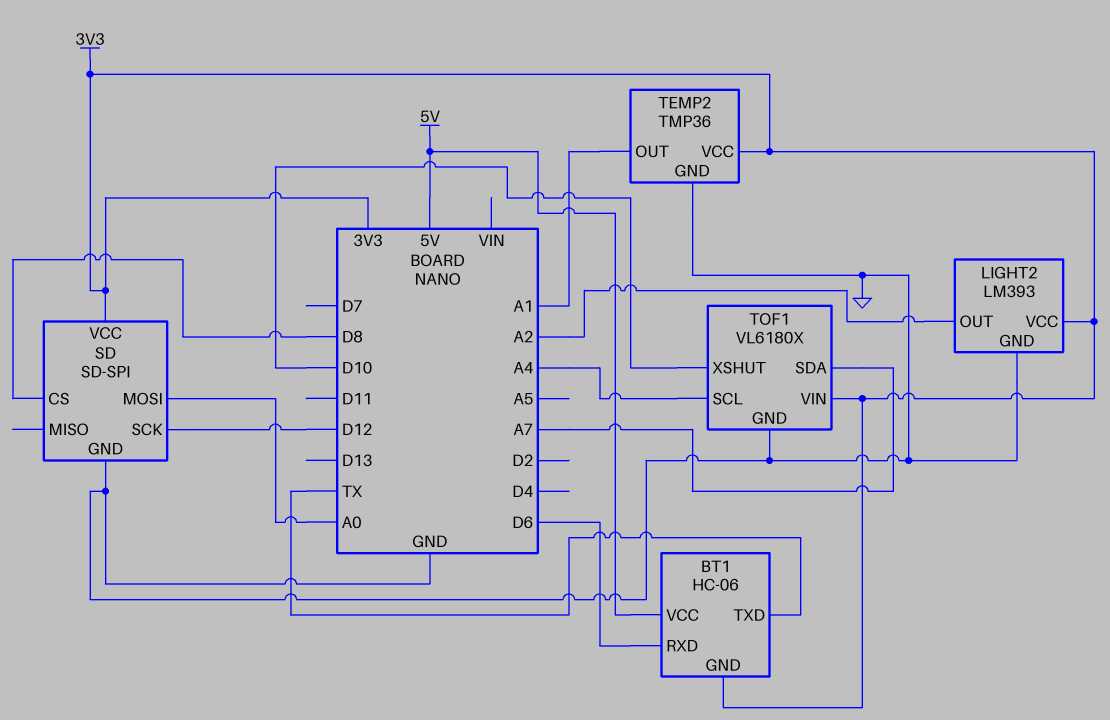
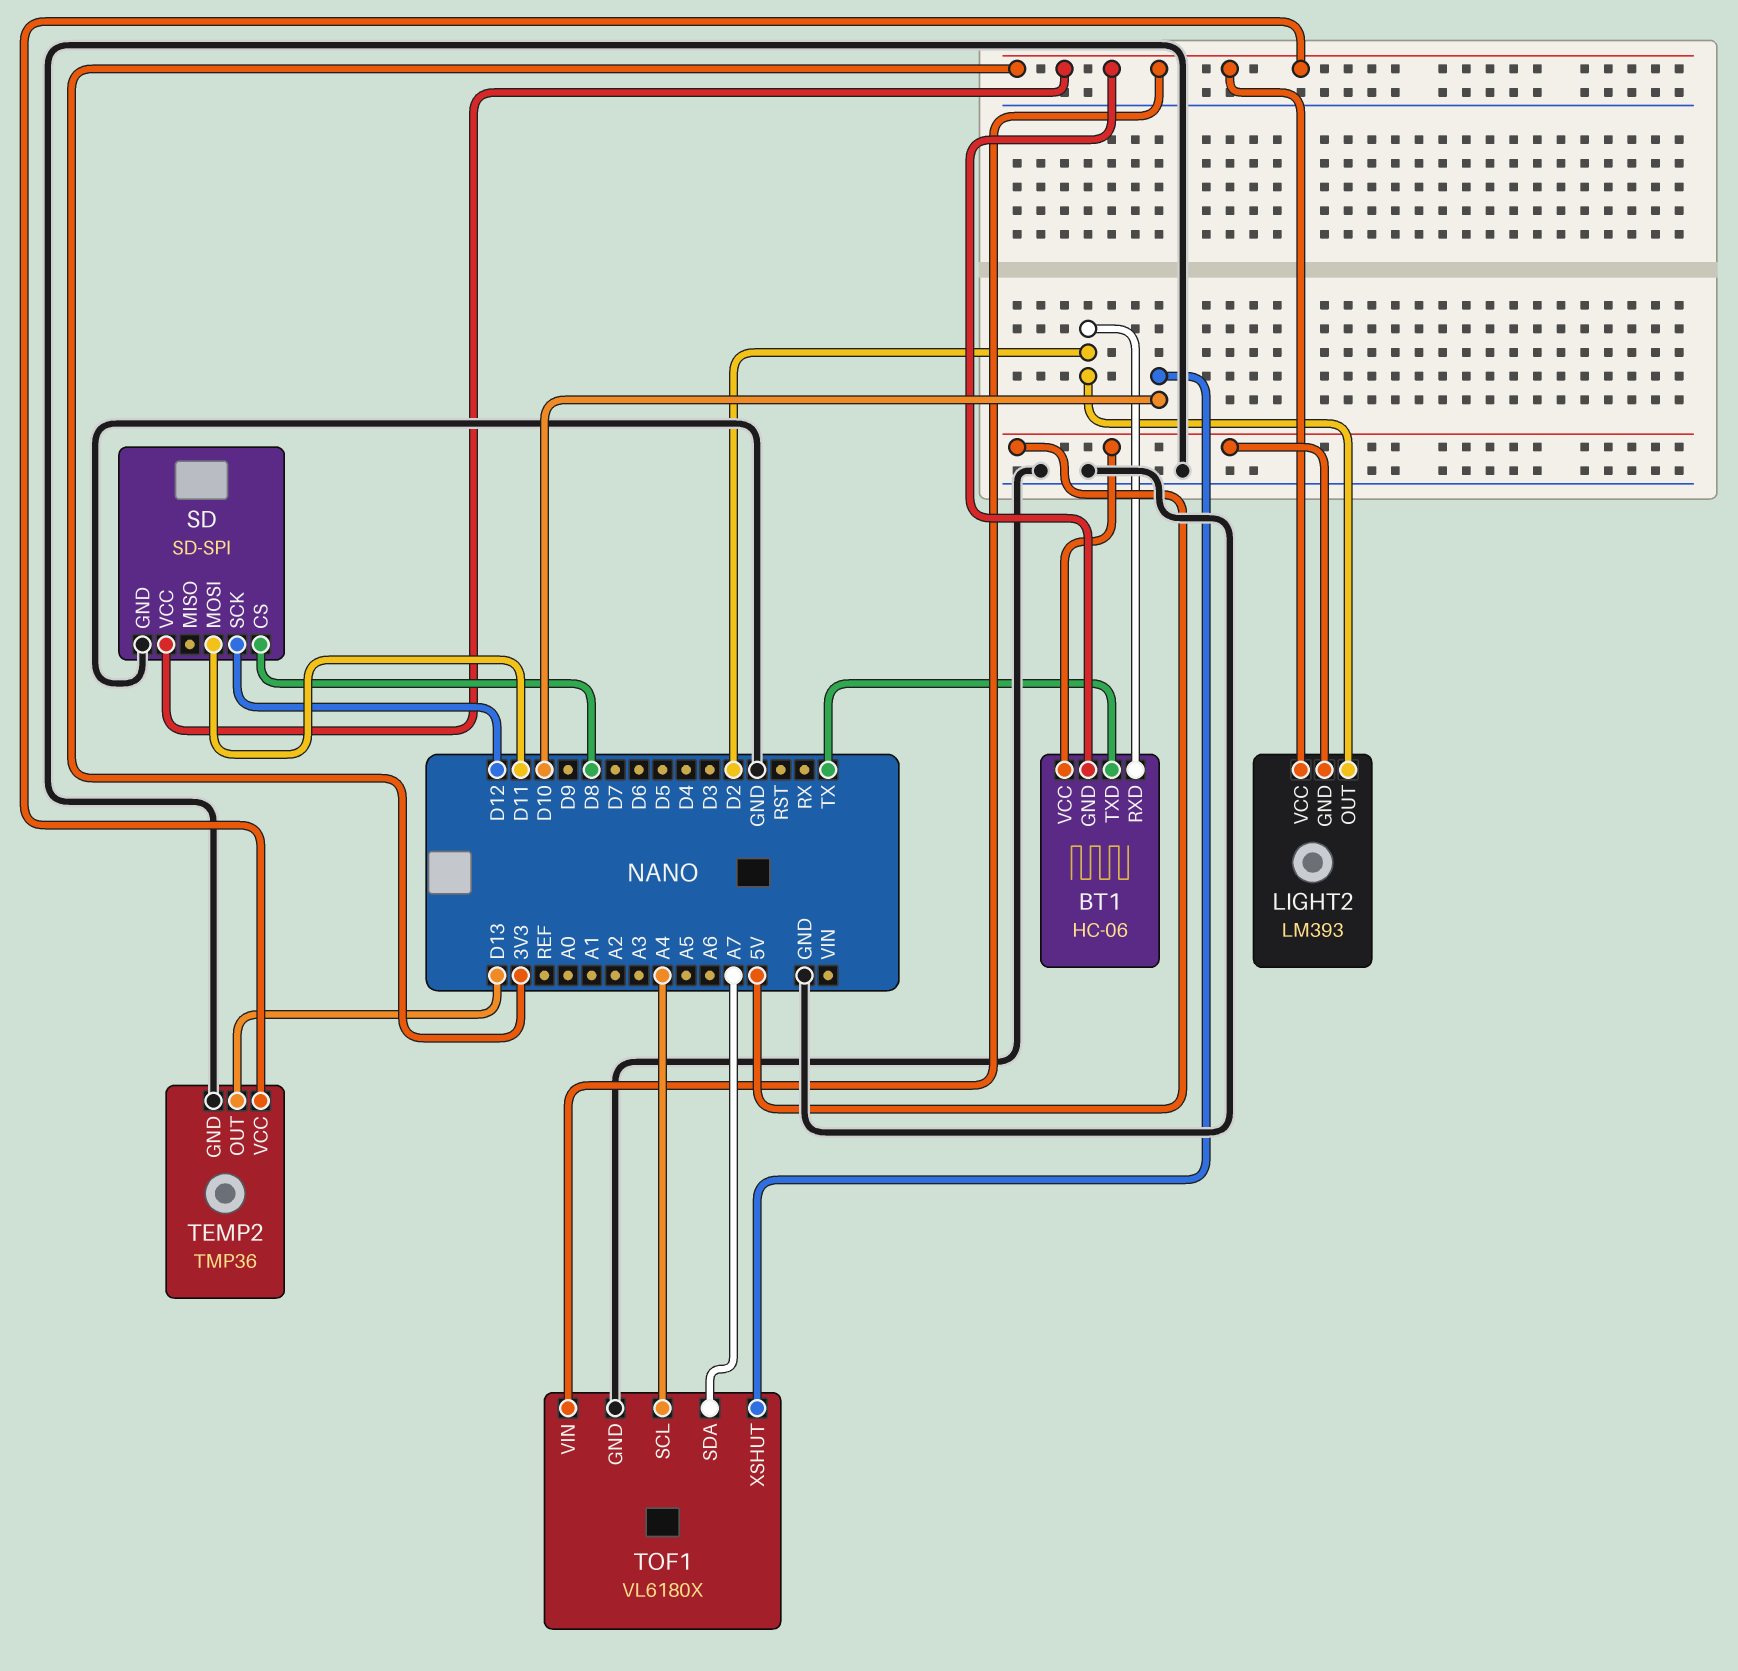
BT1 pin RXD: D6 -> D2
LIGHT2 pin GND: GND -> 5V
LIGHT2 pin OUT: A2 -> D2
SD pin MOSI: A0 -> D11
TEMP2 pin OUT: A1 -> D13

